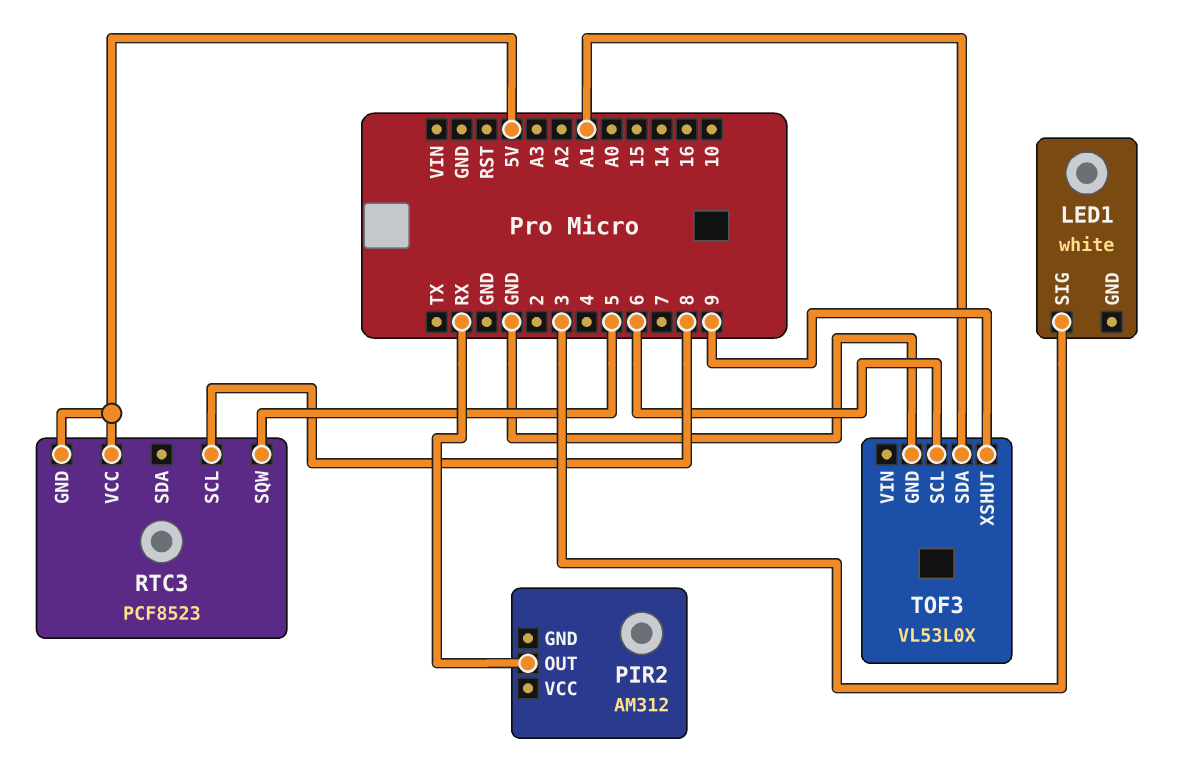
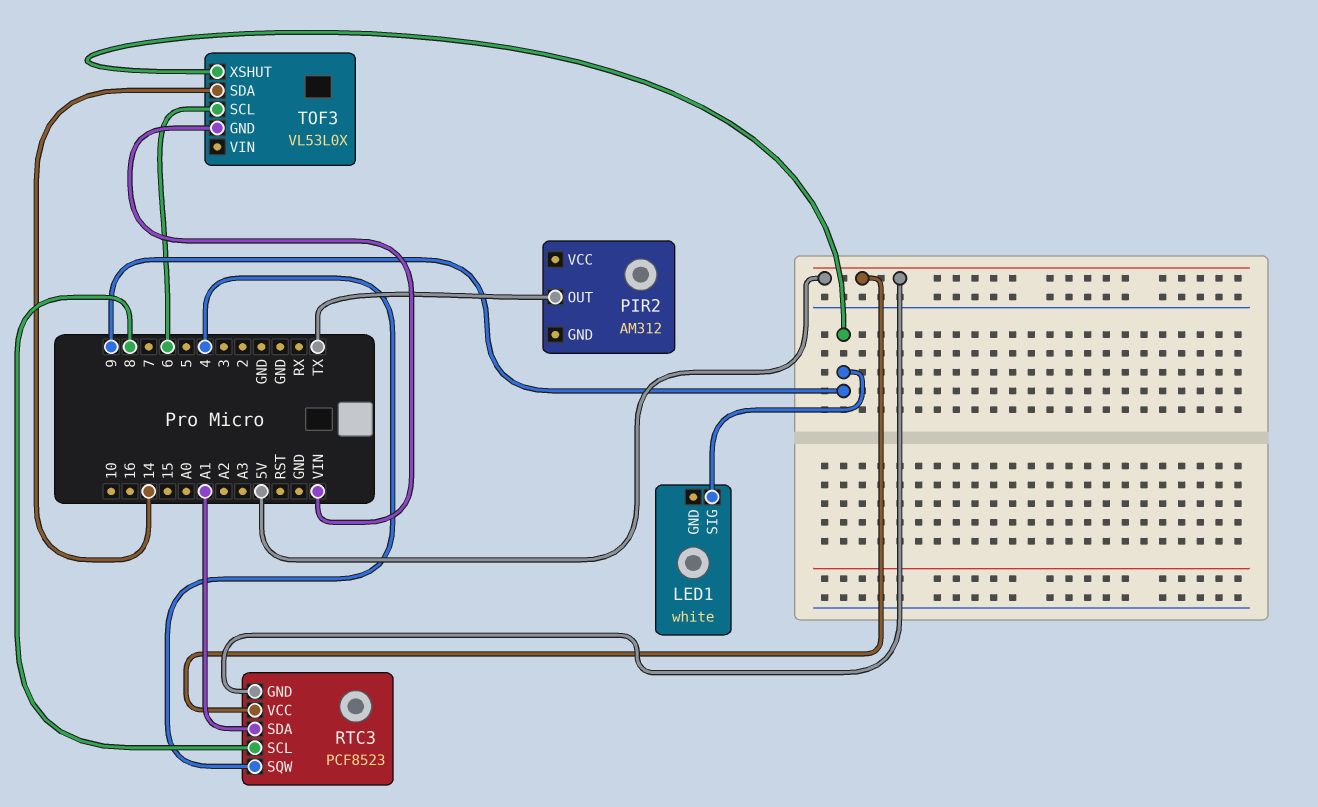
LED1 pin SIG: 3 -> 9
PIR2 pin OUT: RX -> TX
RTC3 pin SDA: none -> A1
RTC3 pin SQW: 5 -> 4
TOF3 pin GND: GND -> VIN
TOF3 pin SDA: A1 -> 14

